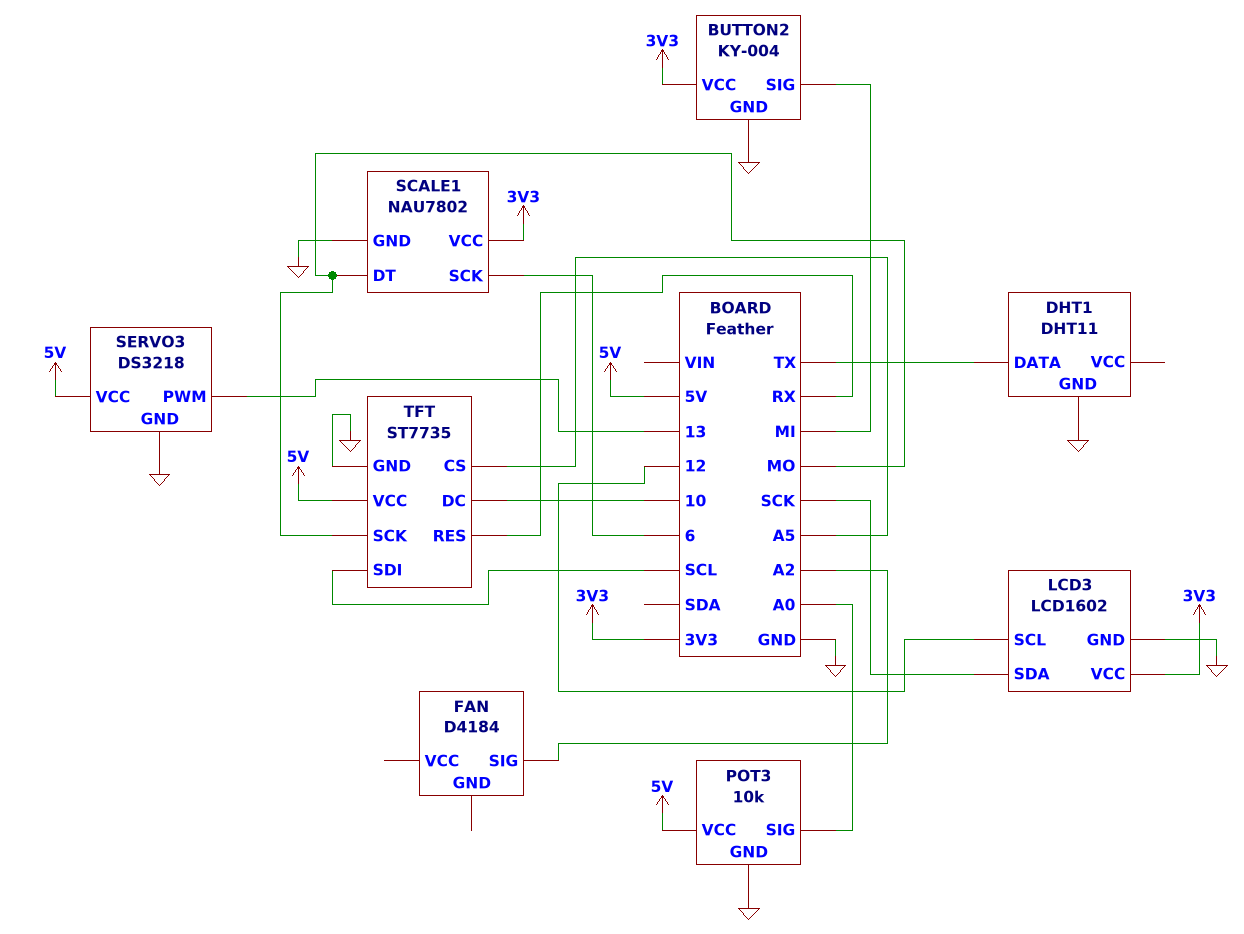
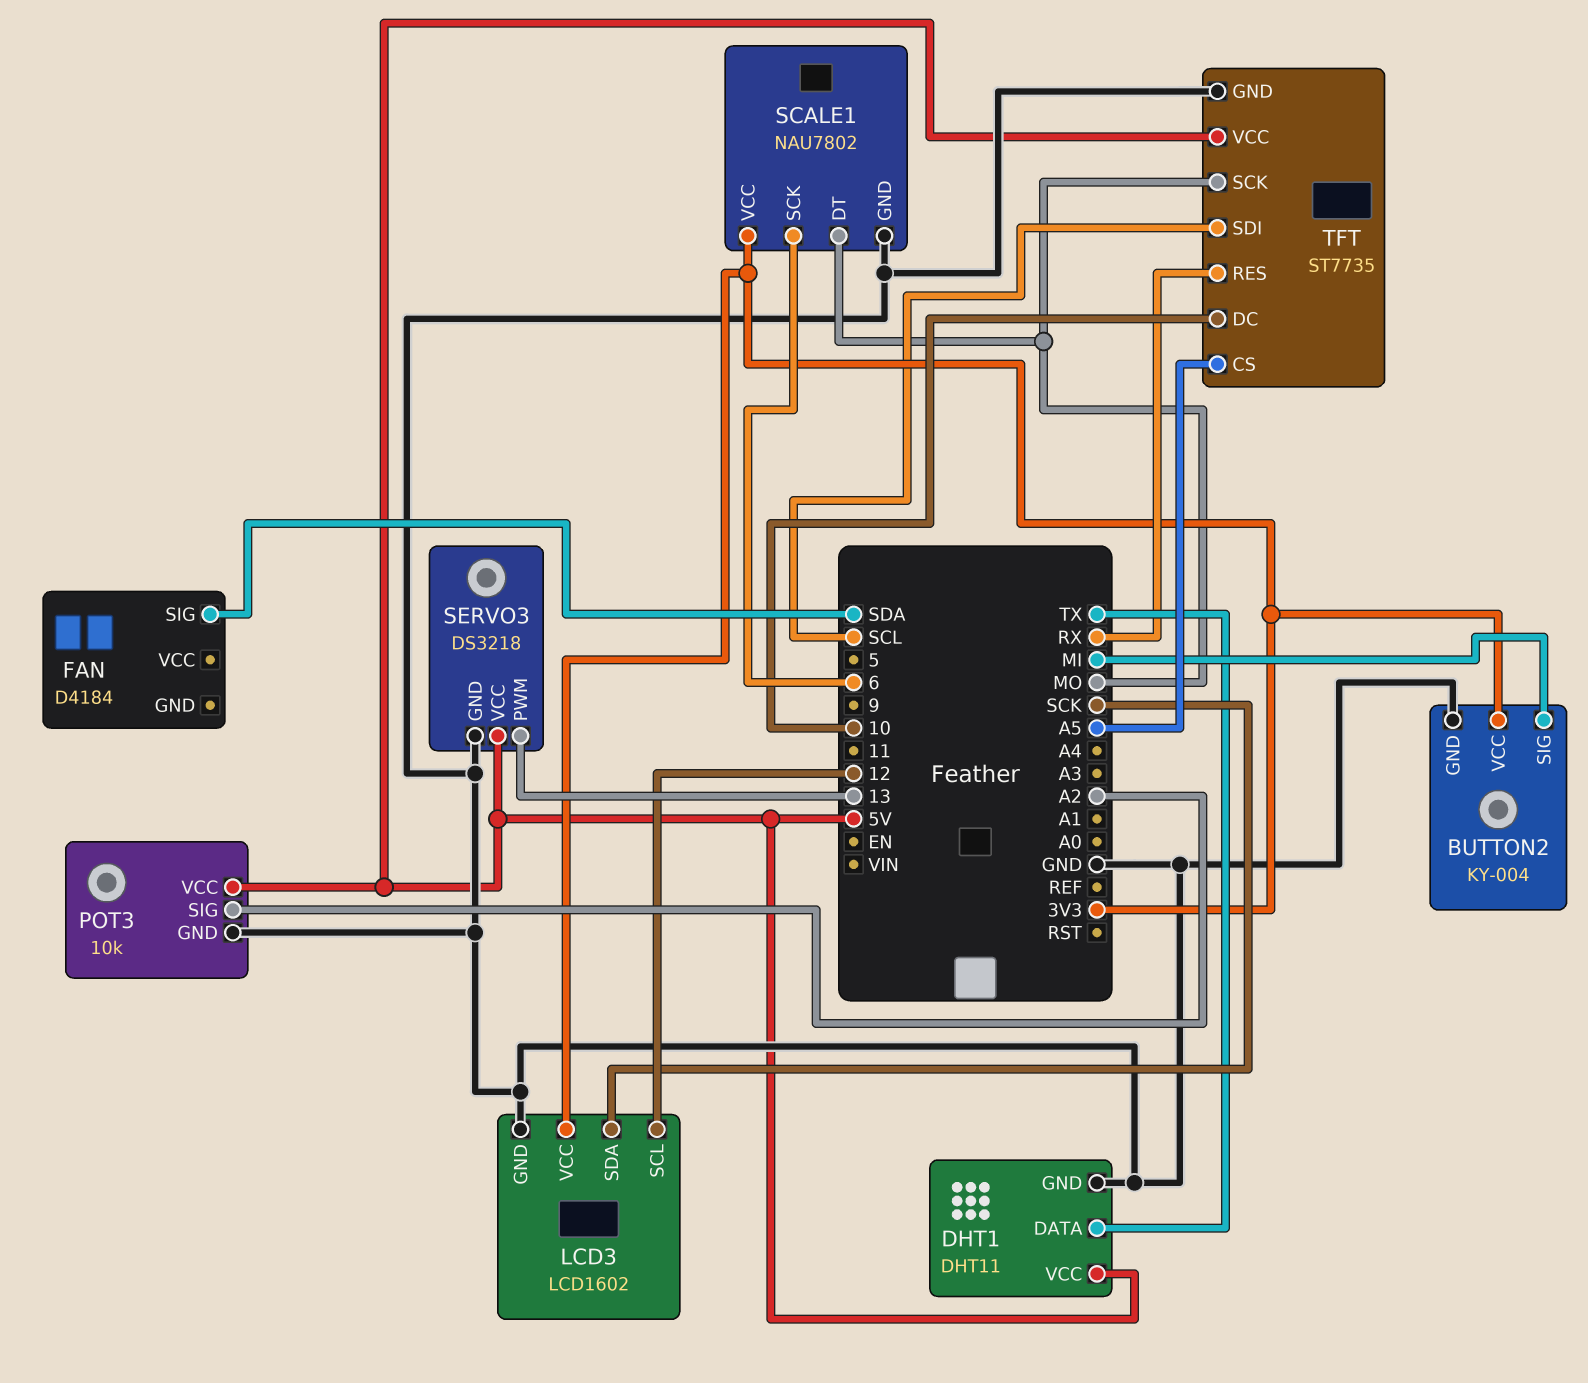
DHT1 pin VCC: none -> 5V
FAN pin SIG: A2 -> SDA
POT3 pin SIG: A0 -> A2

